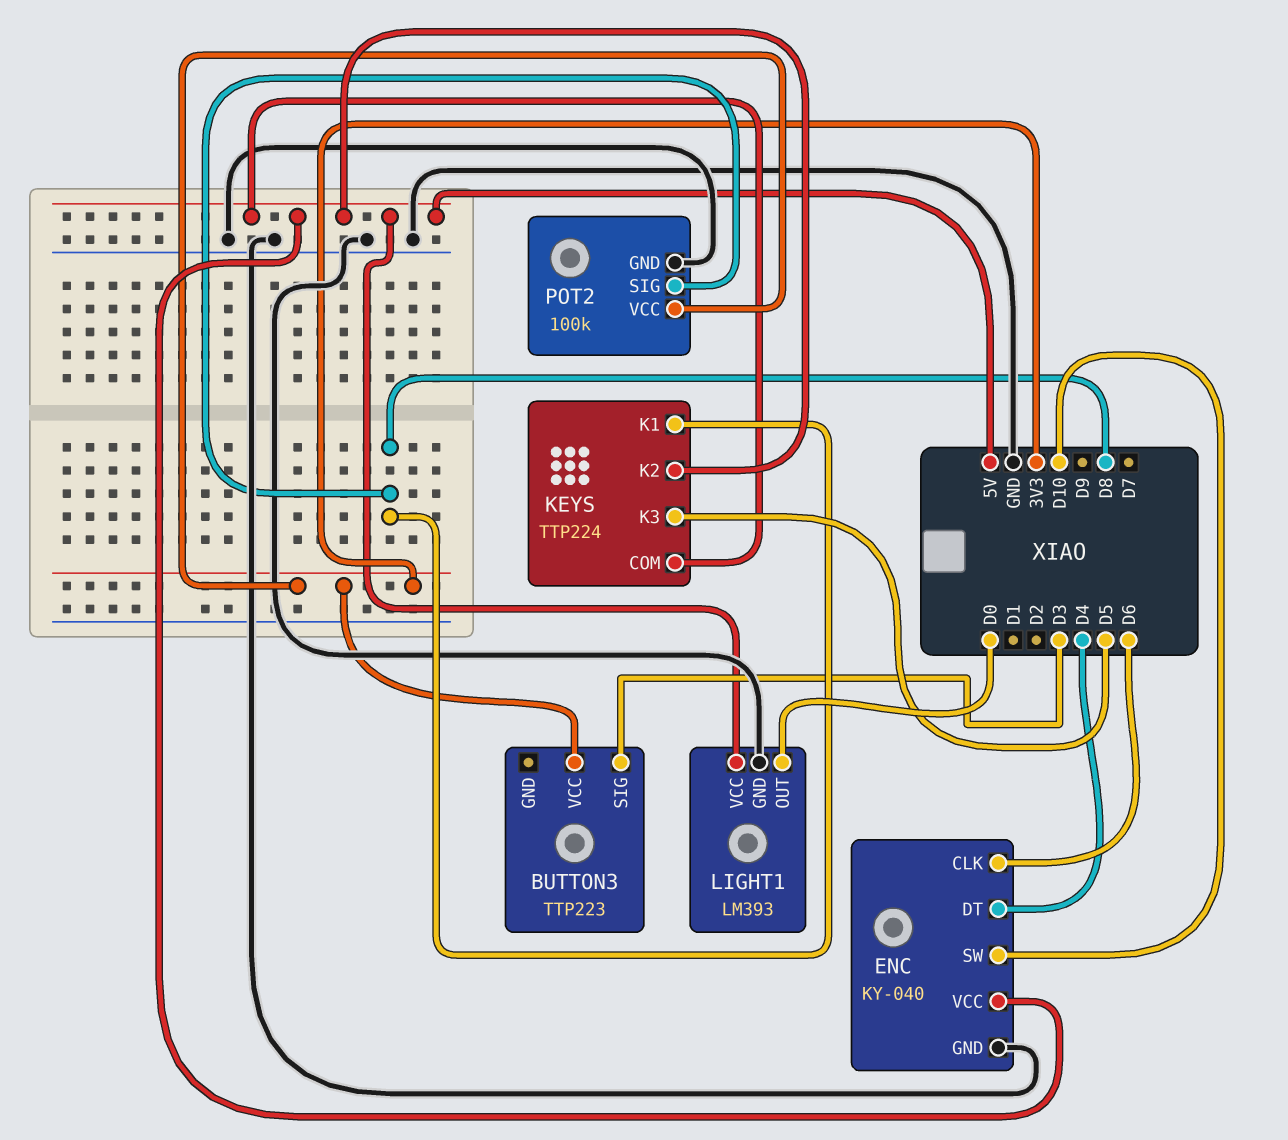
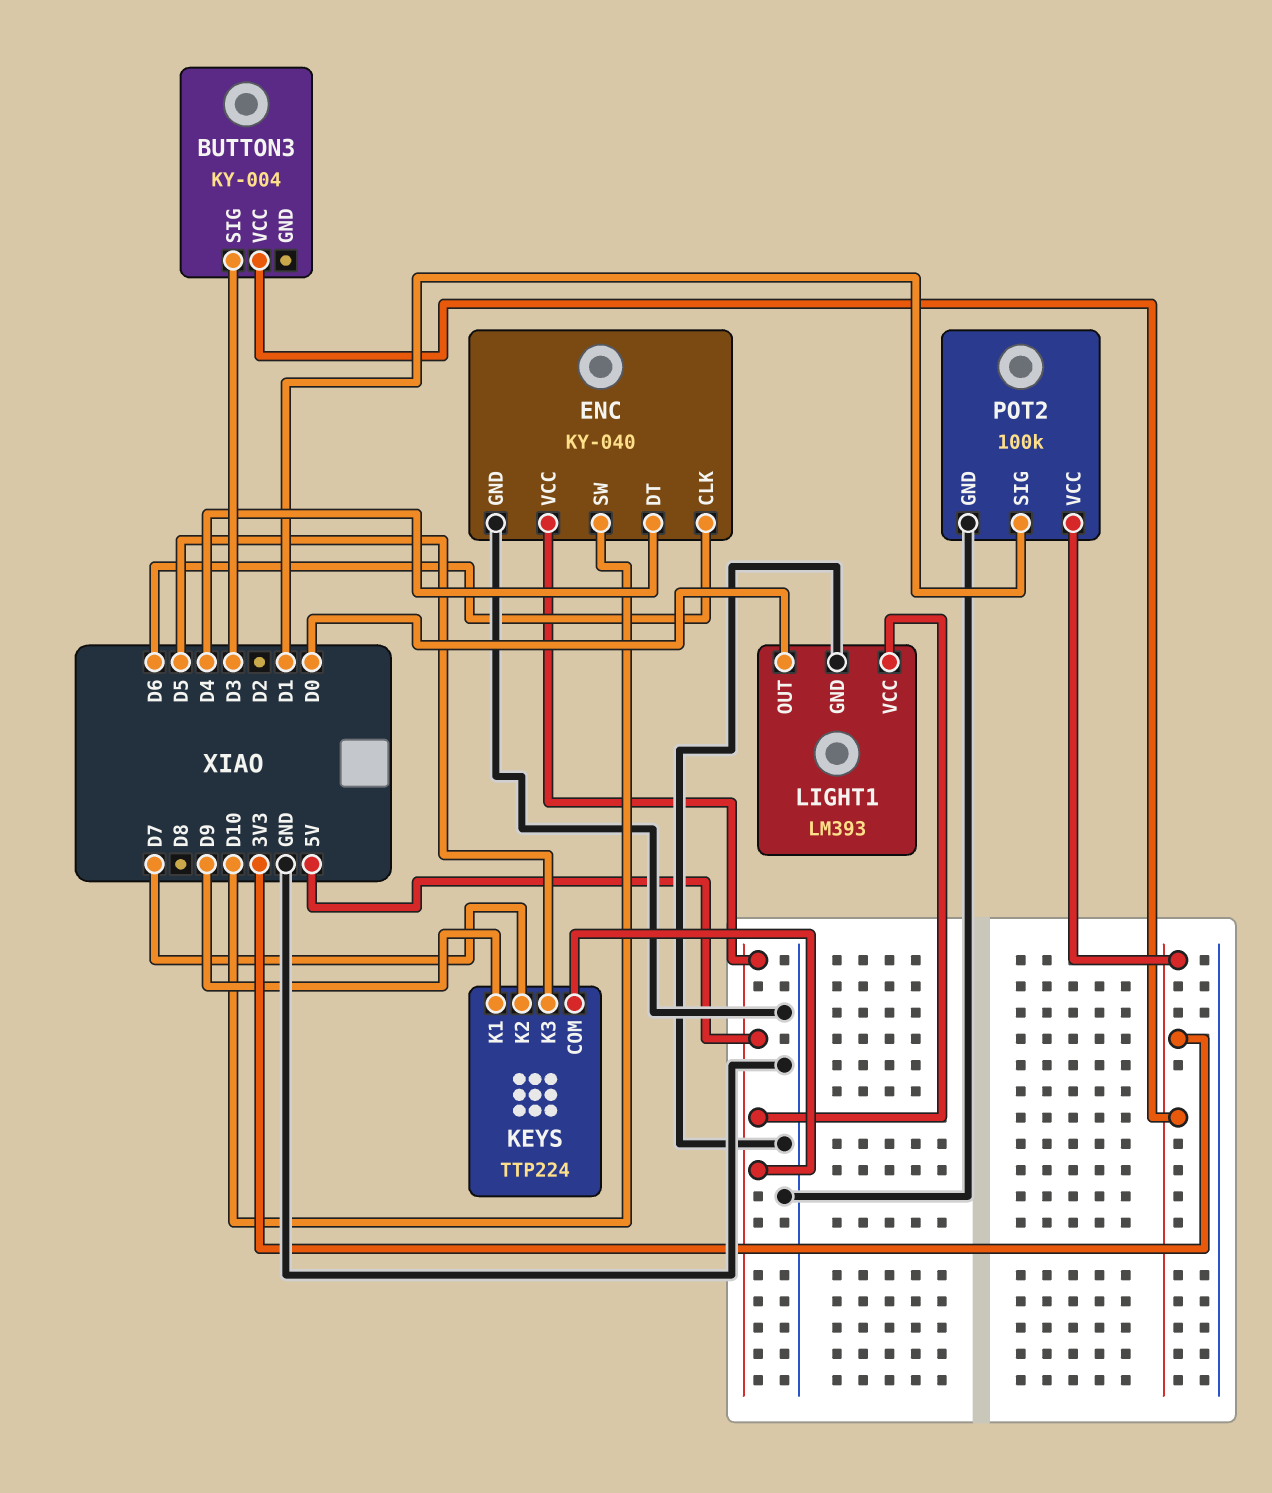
BUTTON3: TTP223 -> KY-004
KEYS pin K1: D8 -> D9
KEYS pin K2: 5V -> D7
POT2 pin SIG: D8 -> D1

